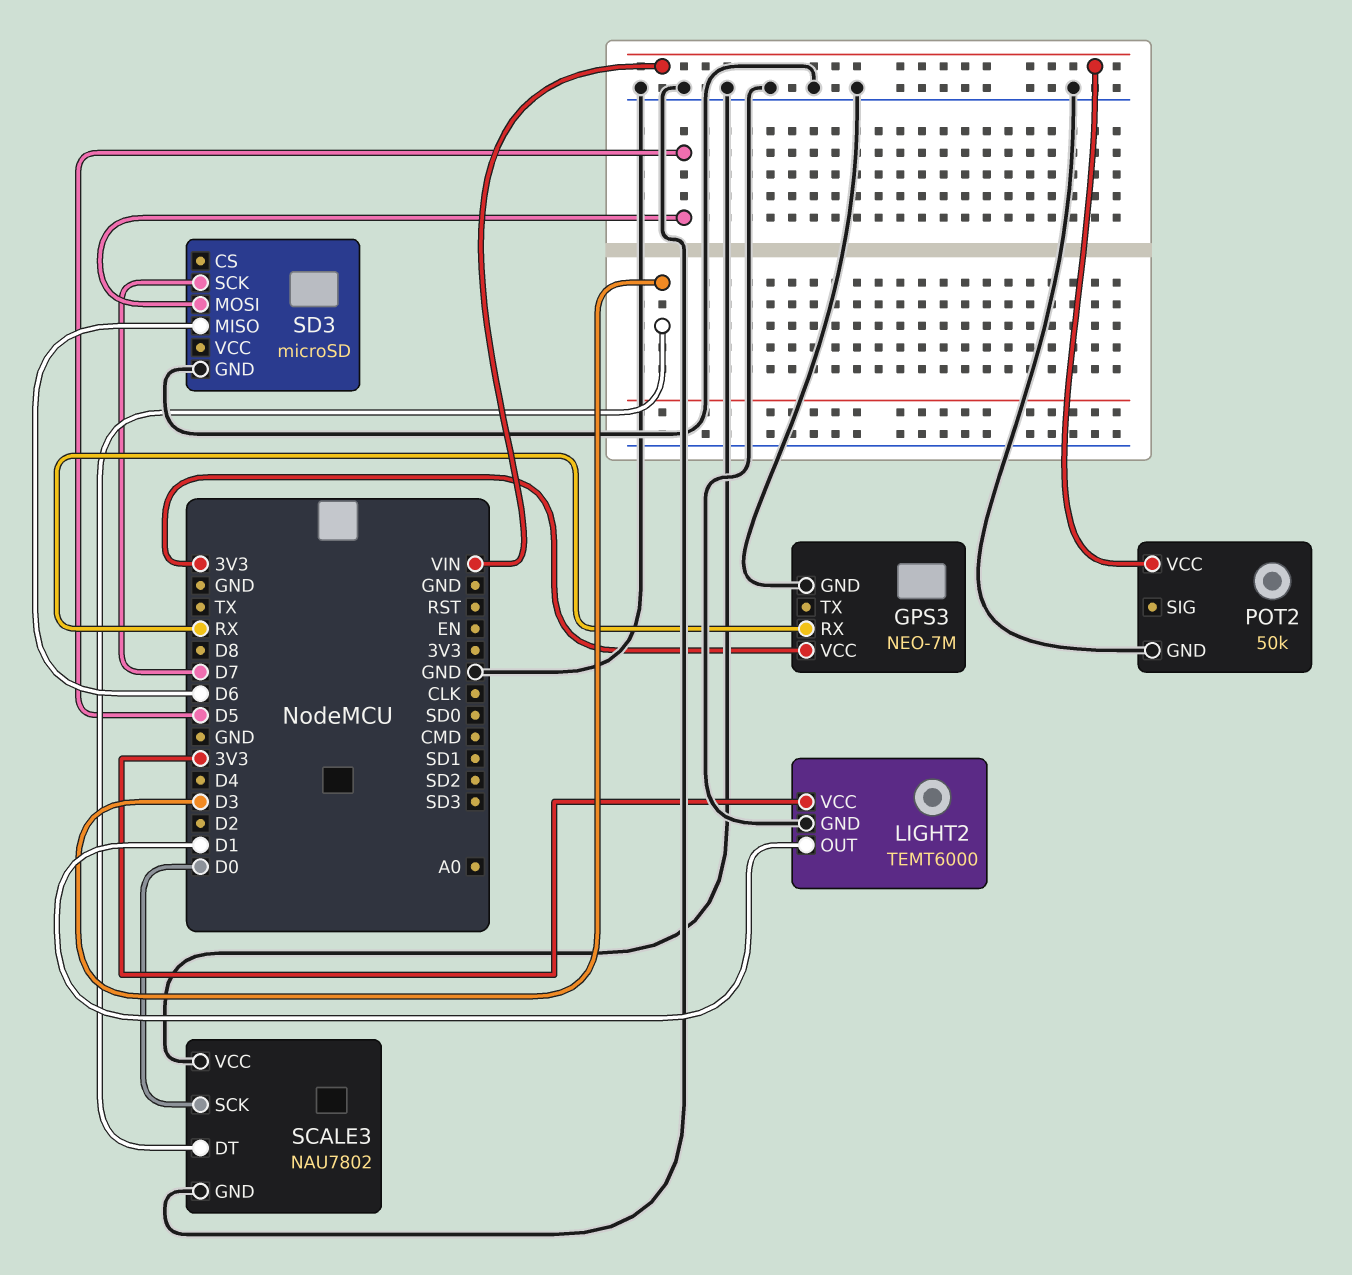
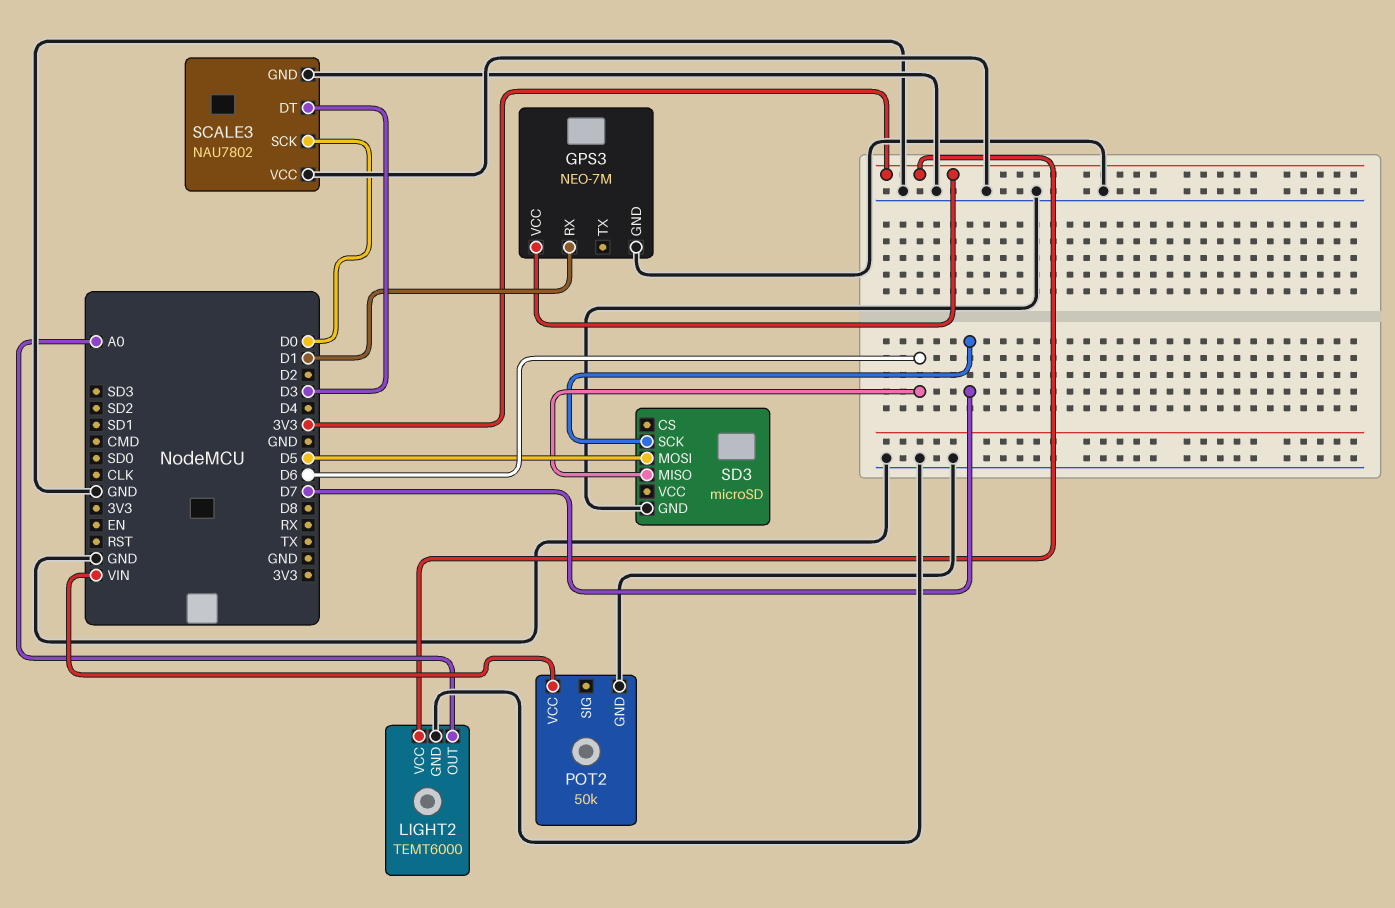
GPS3 pin RX: RX -> D1
LIGHT2 pin OUT: D1 -> A0

